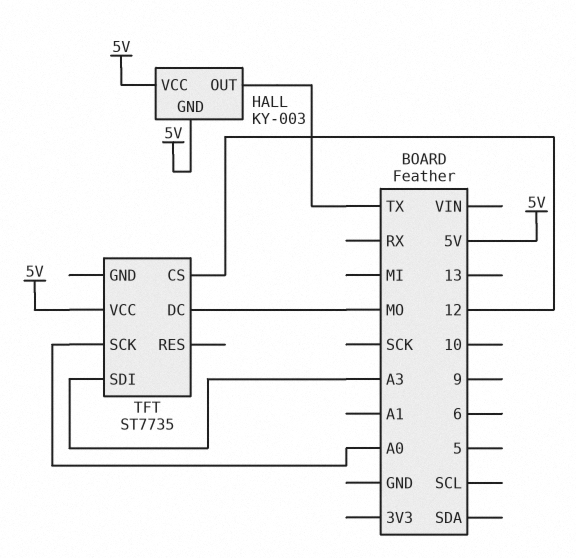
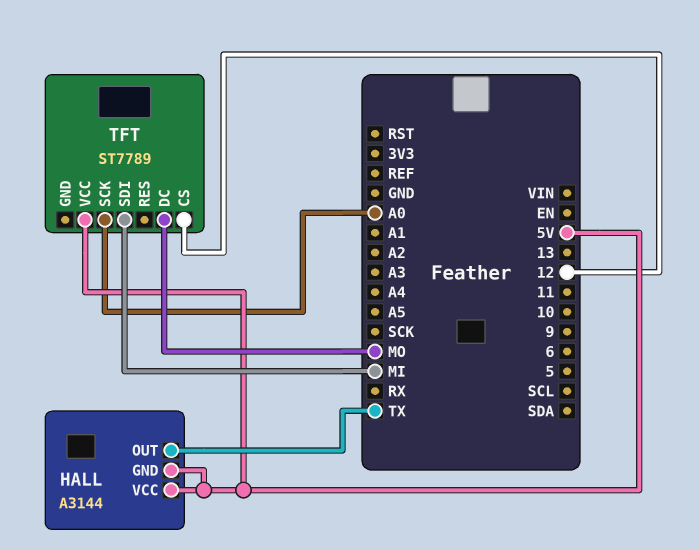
HALL: KY-003 -> A3144
TFT: ST7735 -> ST7789
TFT pin SDI: A3 -> MI

